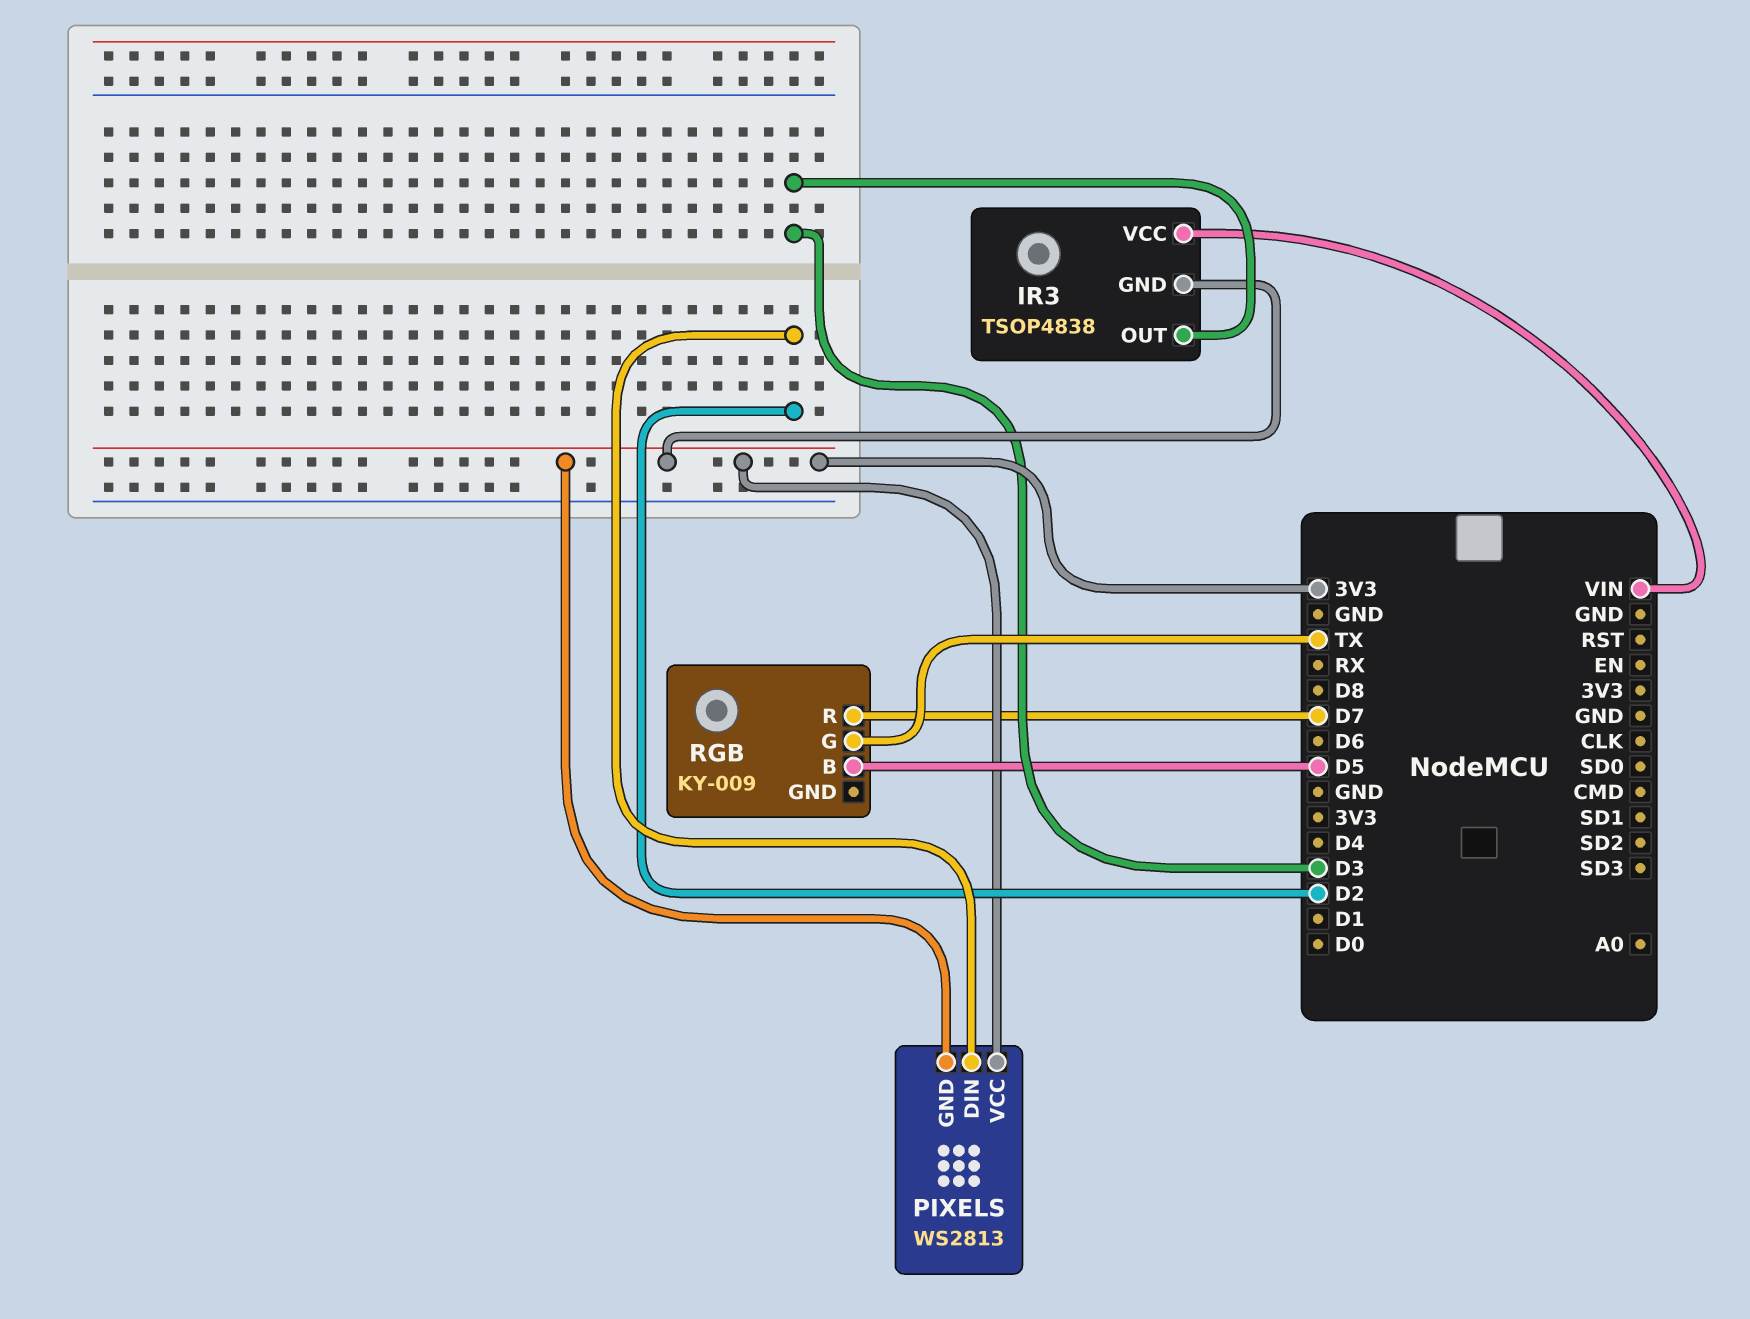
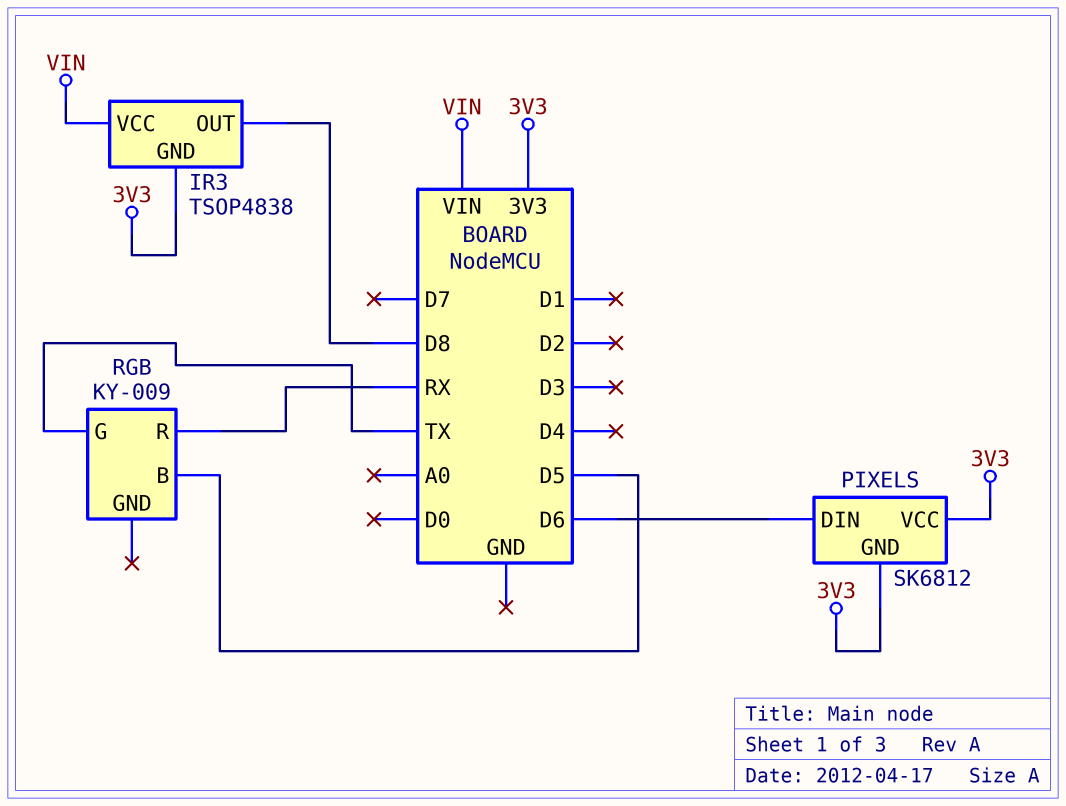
IR3 pin OUT: D3 -> D8
PIXELS: WS2813 -> SK6812
PIXELS pin DIN: D2 -> D6
RGB pin R: D7 -> RX

